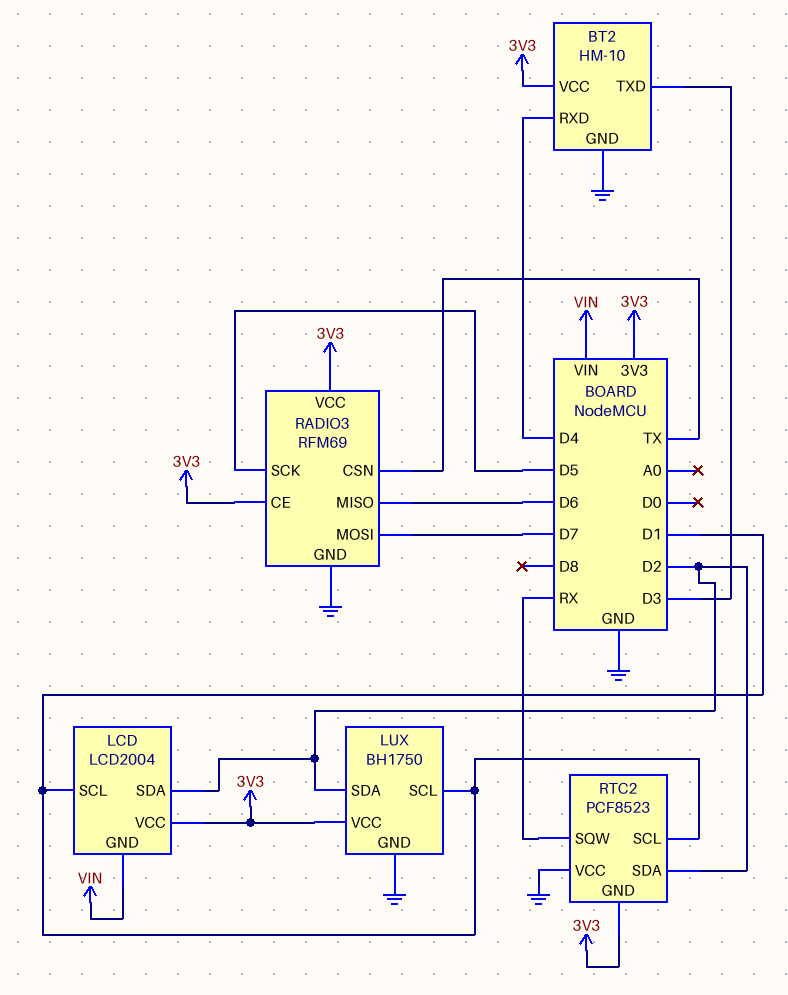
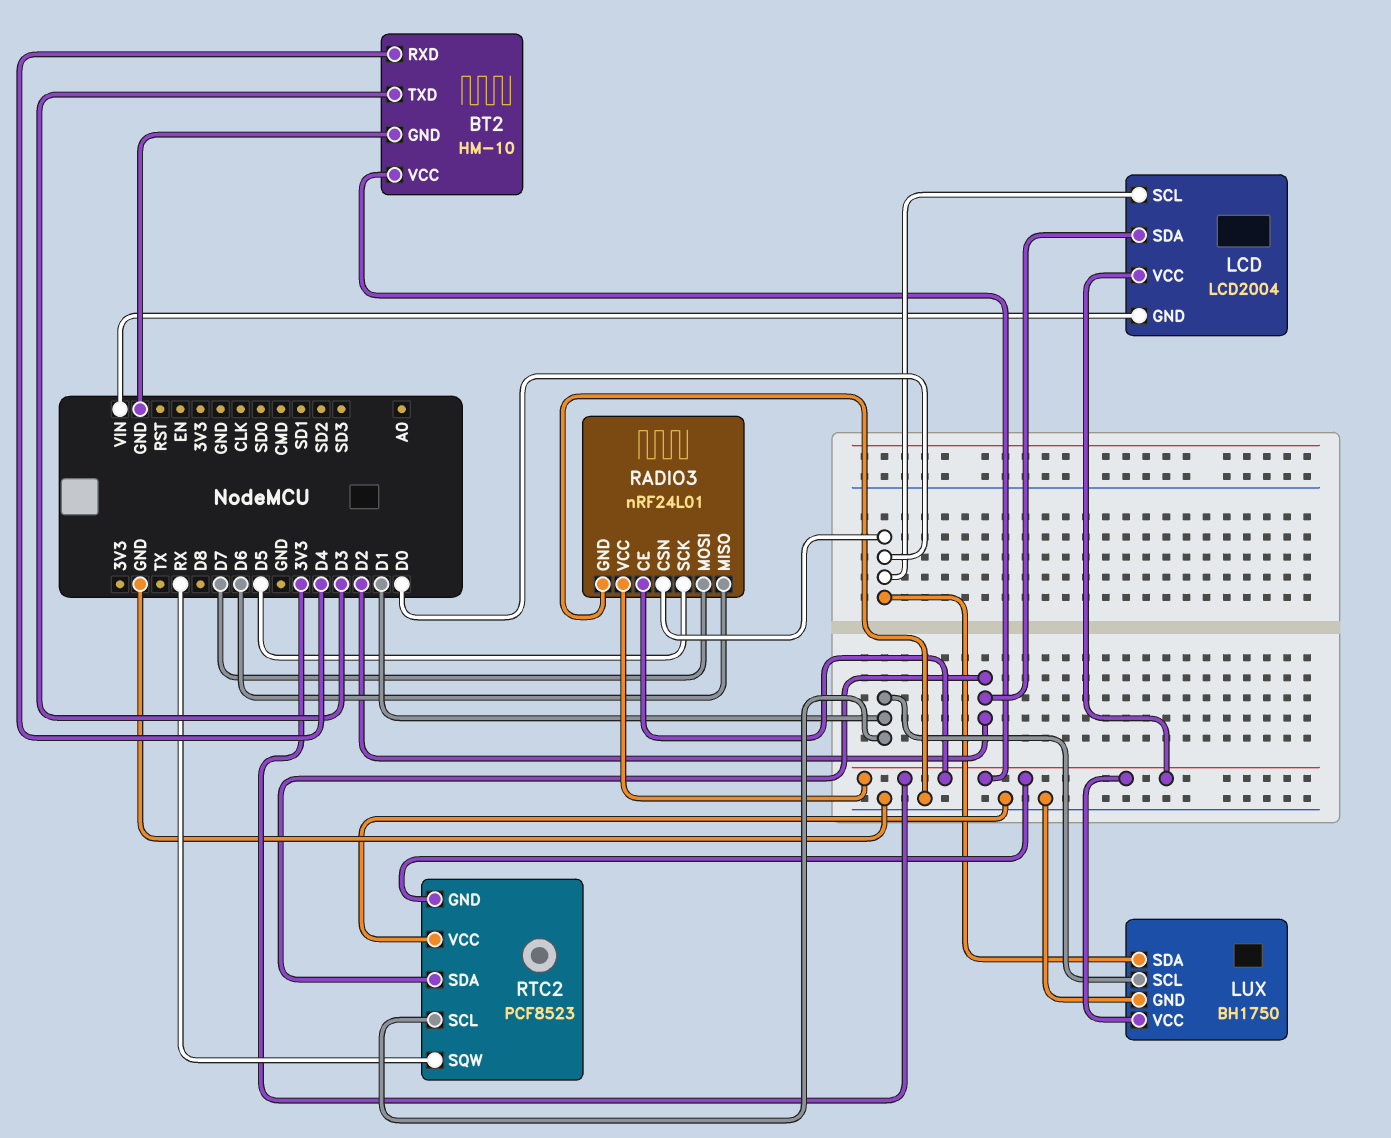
LCD pin SCL: D1 -> D0
LUX pin SDA: D2 -> D0
RADIO3: RFM69 -> nRF24L01
RADIO3 pin CSN: TX -> D0

